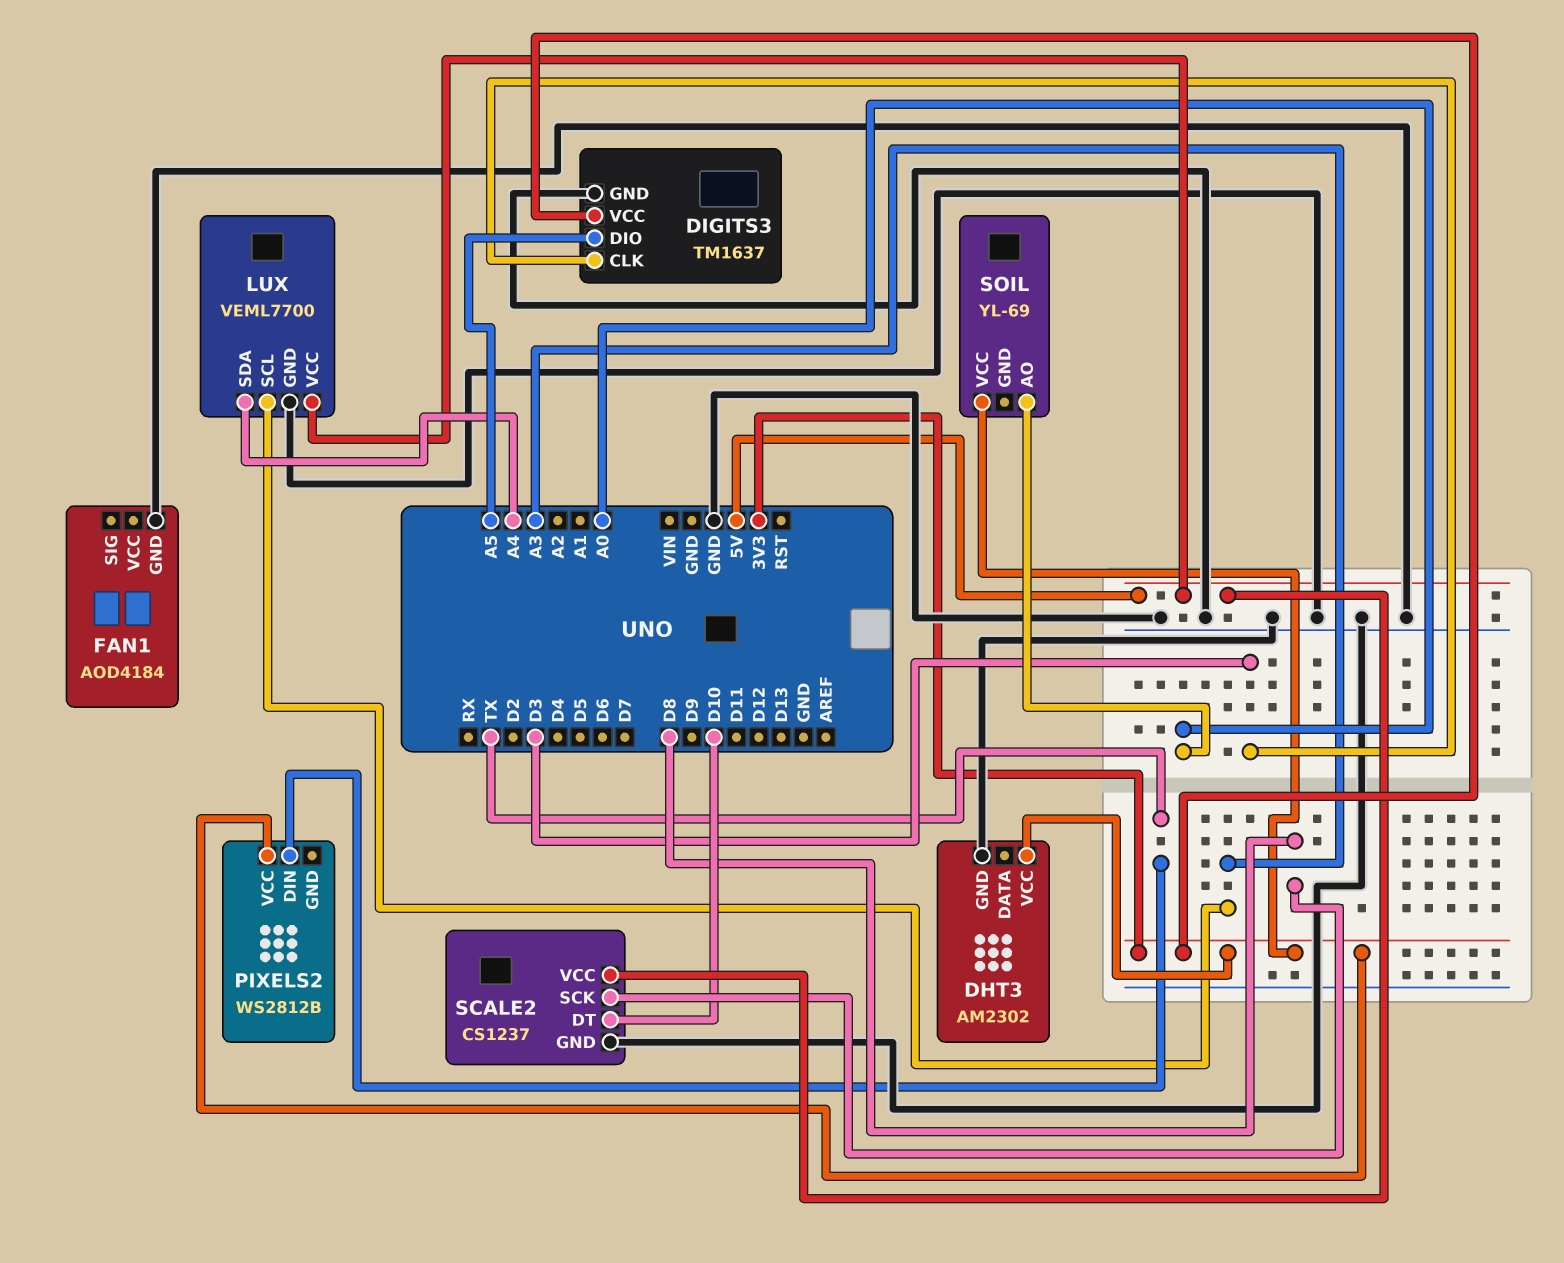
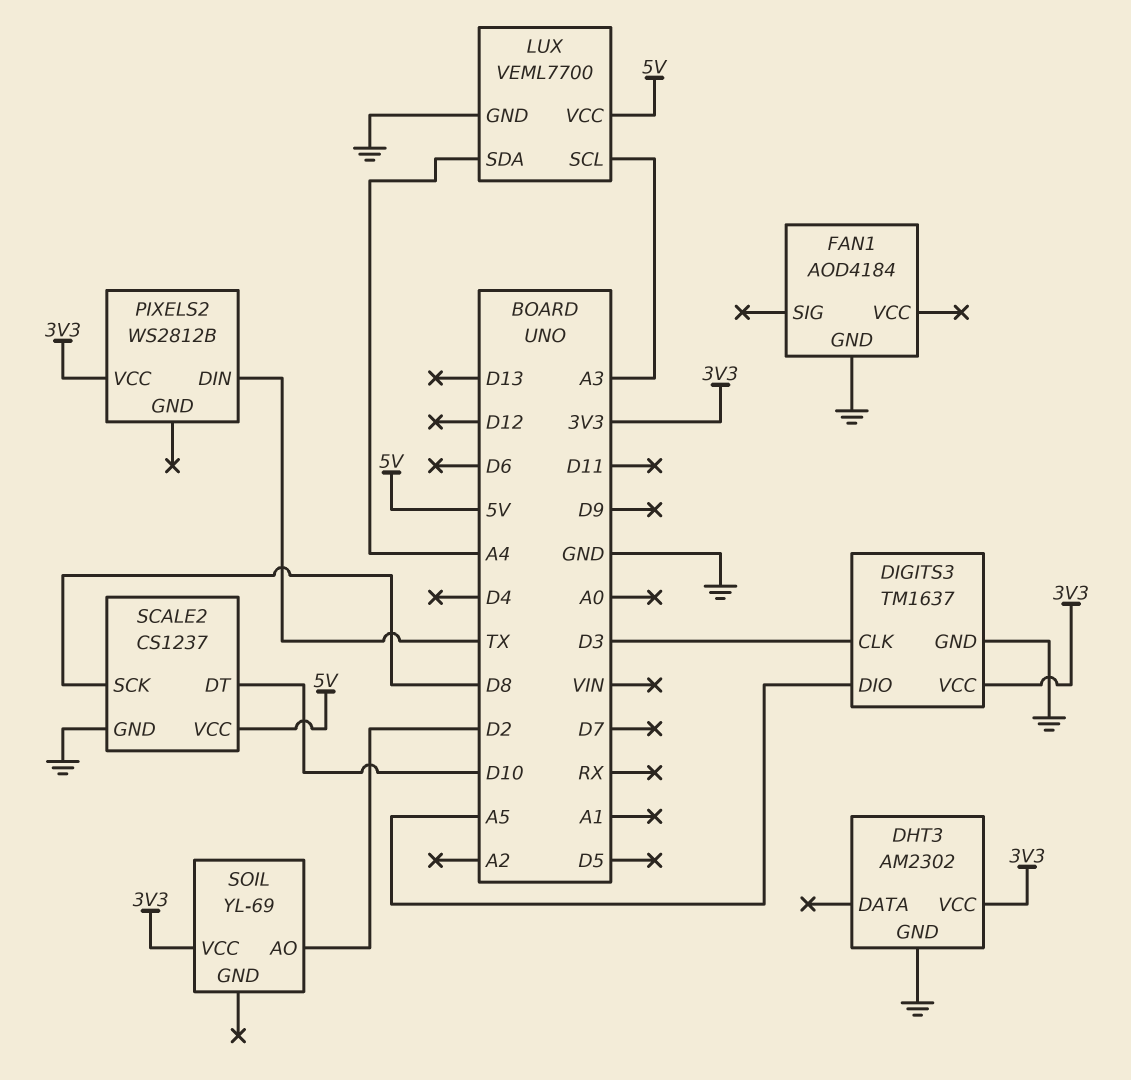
SOIL pin AO: A0 -> D2

